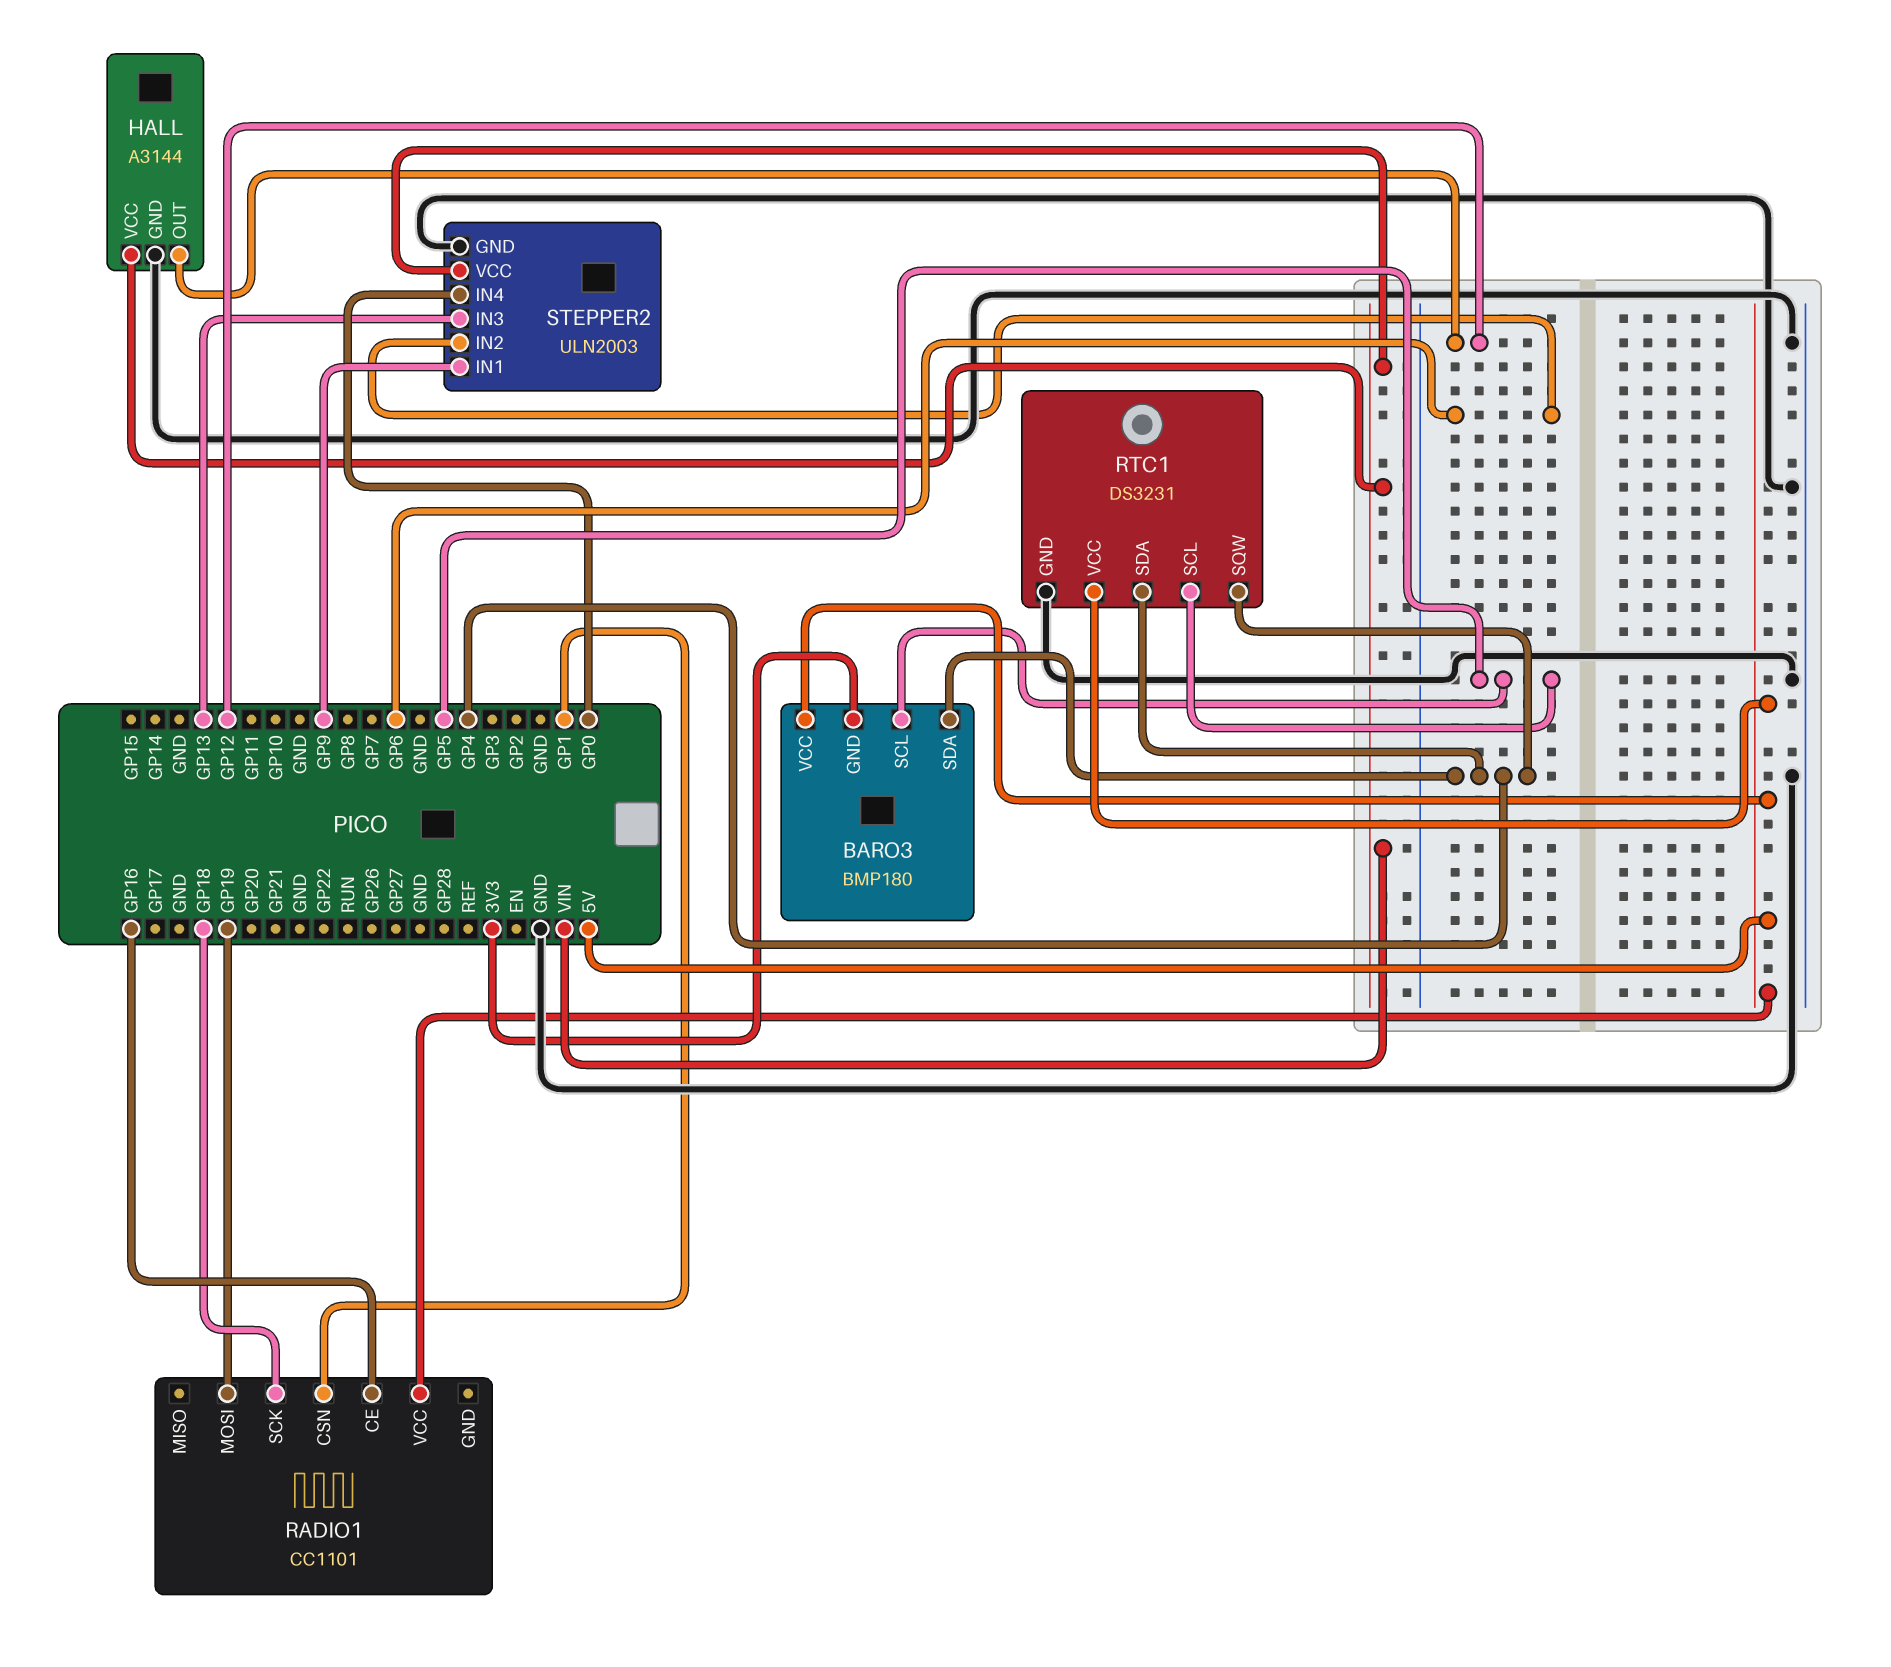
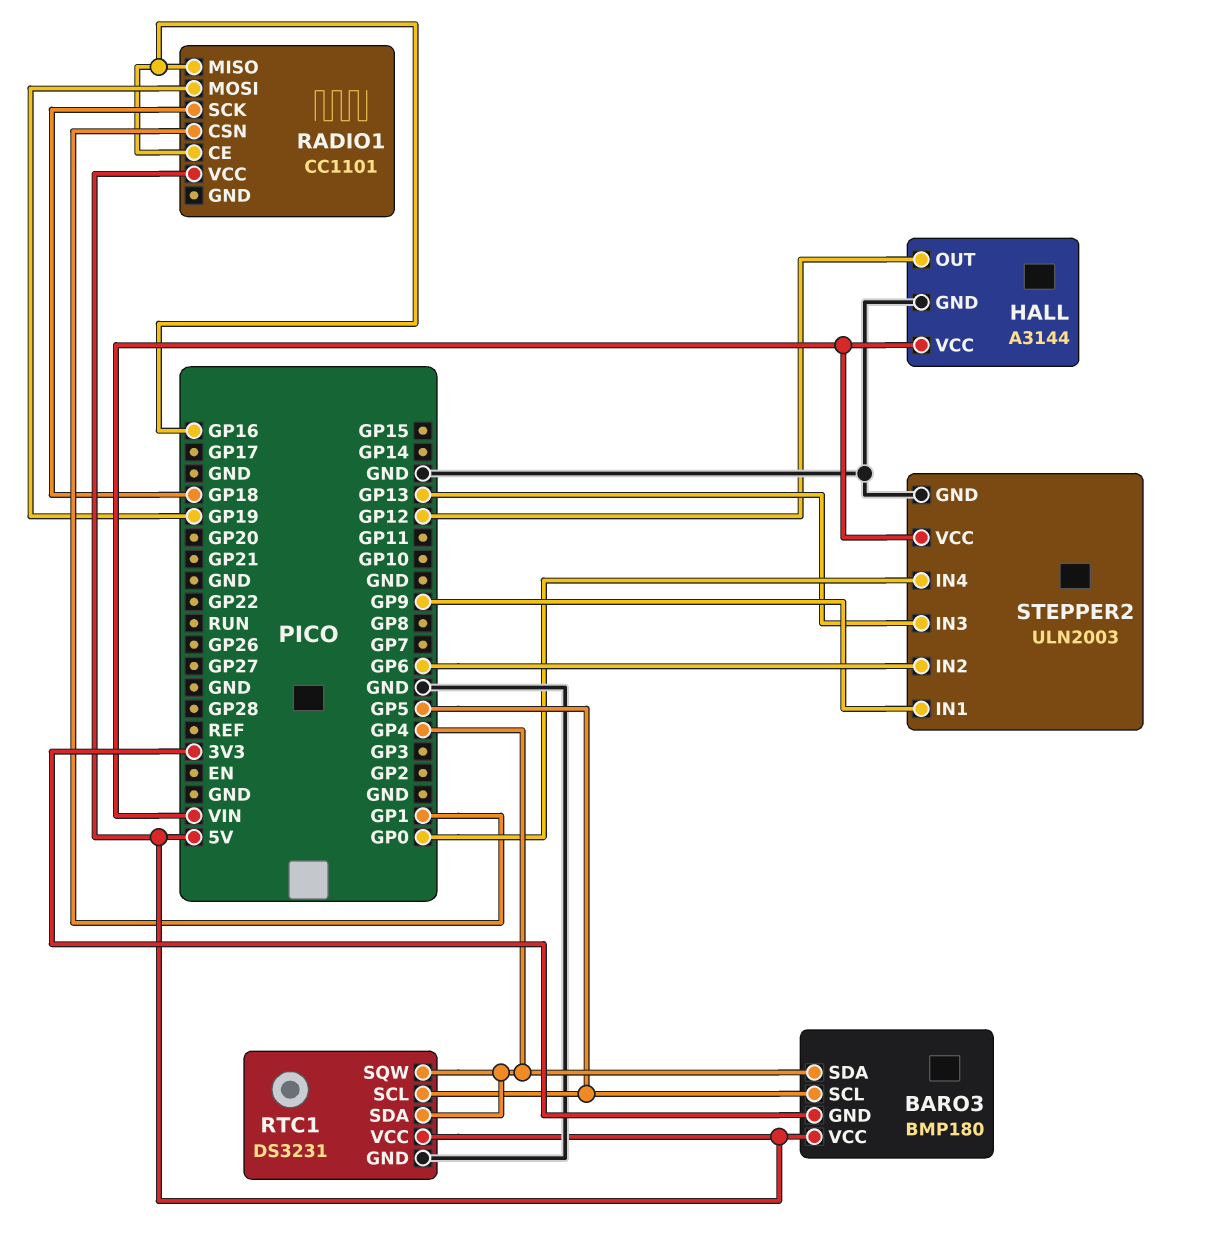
RADIO1 pin MISO: none -> GP16

